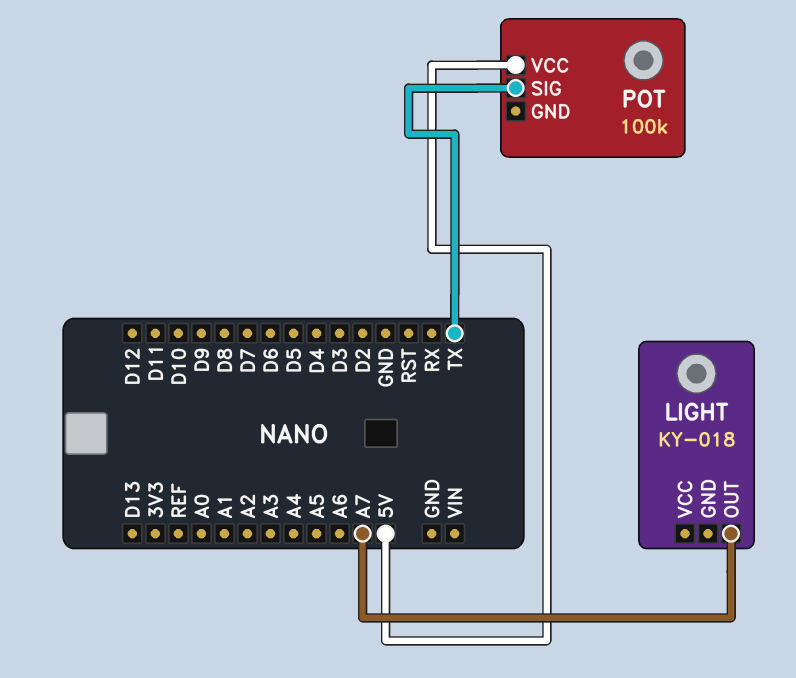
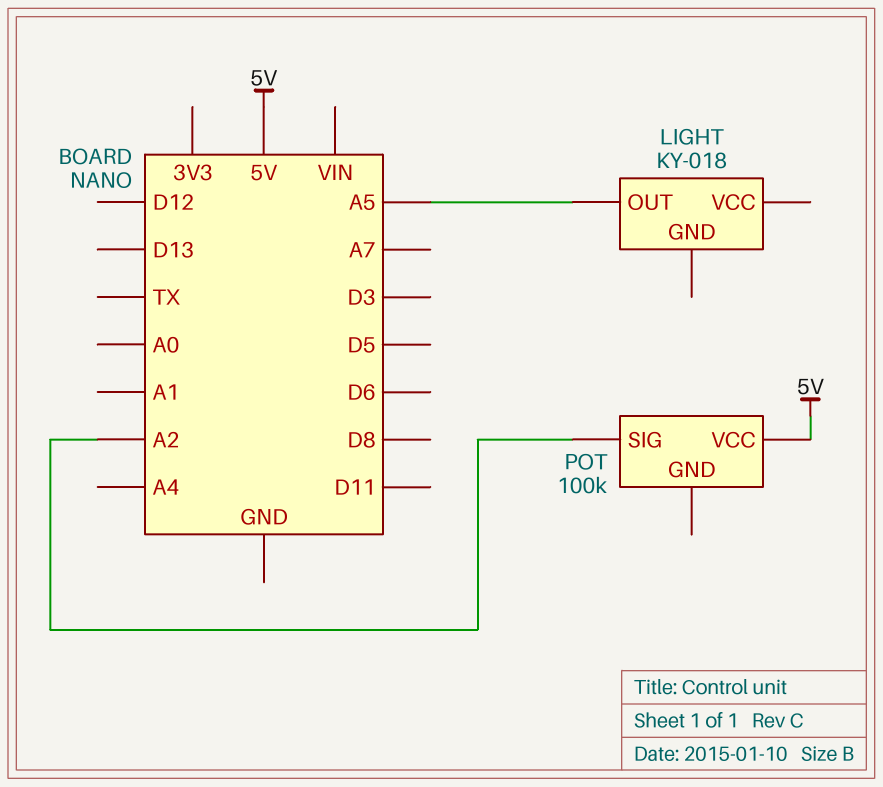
LIGHT pin OUT: A7 -> A5
POT pin SIG: TX -> A2

